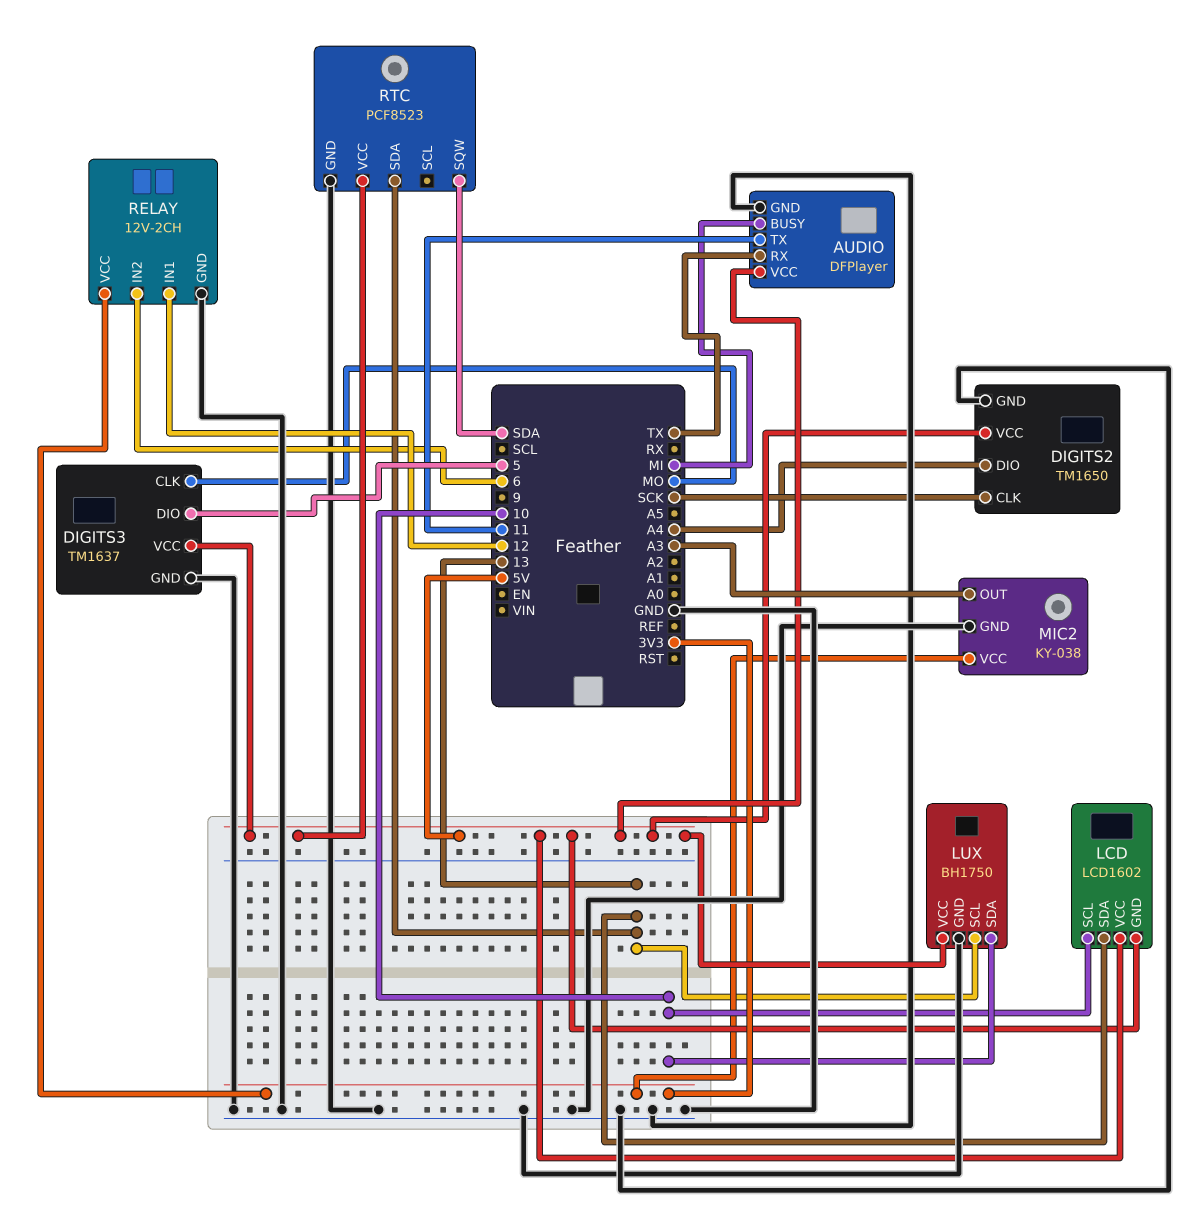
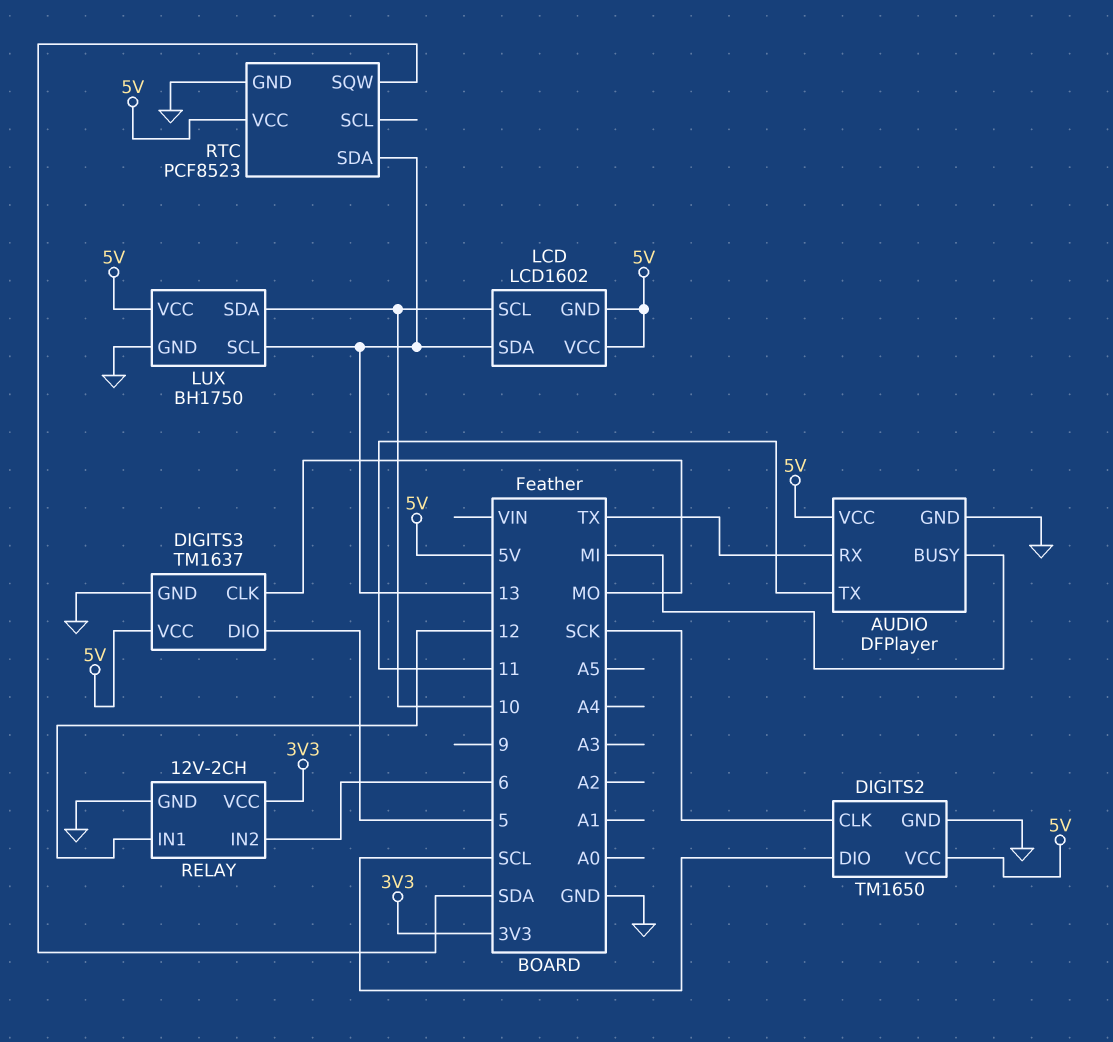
DIGITS2 pin DIO: A4 -> SCL
MIC2: KY-038 -> none
MIC2 pin GND: GND -> none
MIC2 pin OUT: A3 -> none
MIC2 pin VCC: 3V3 -> none

